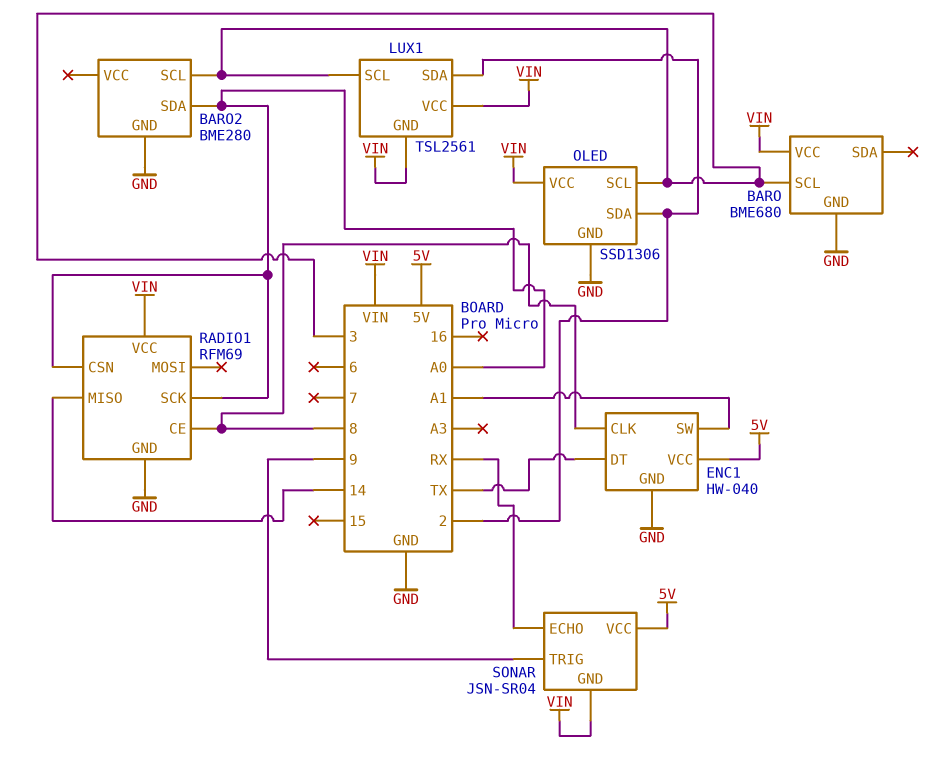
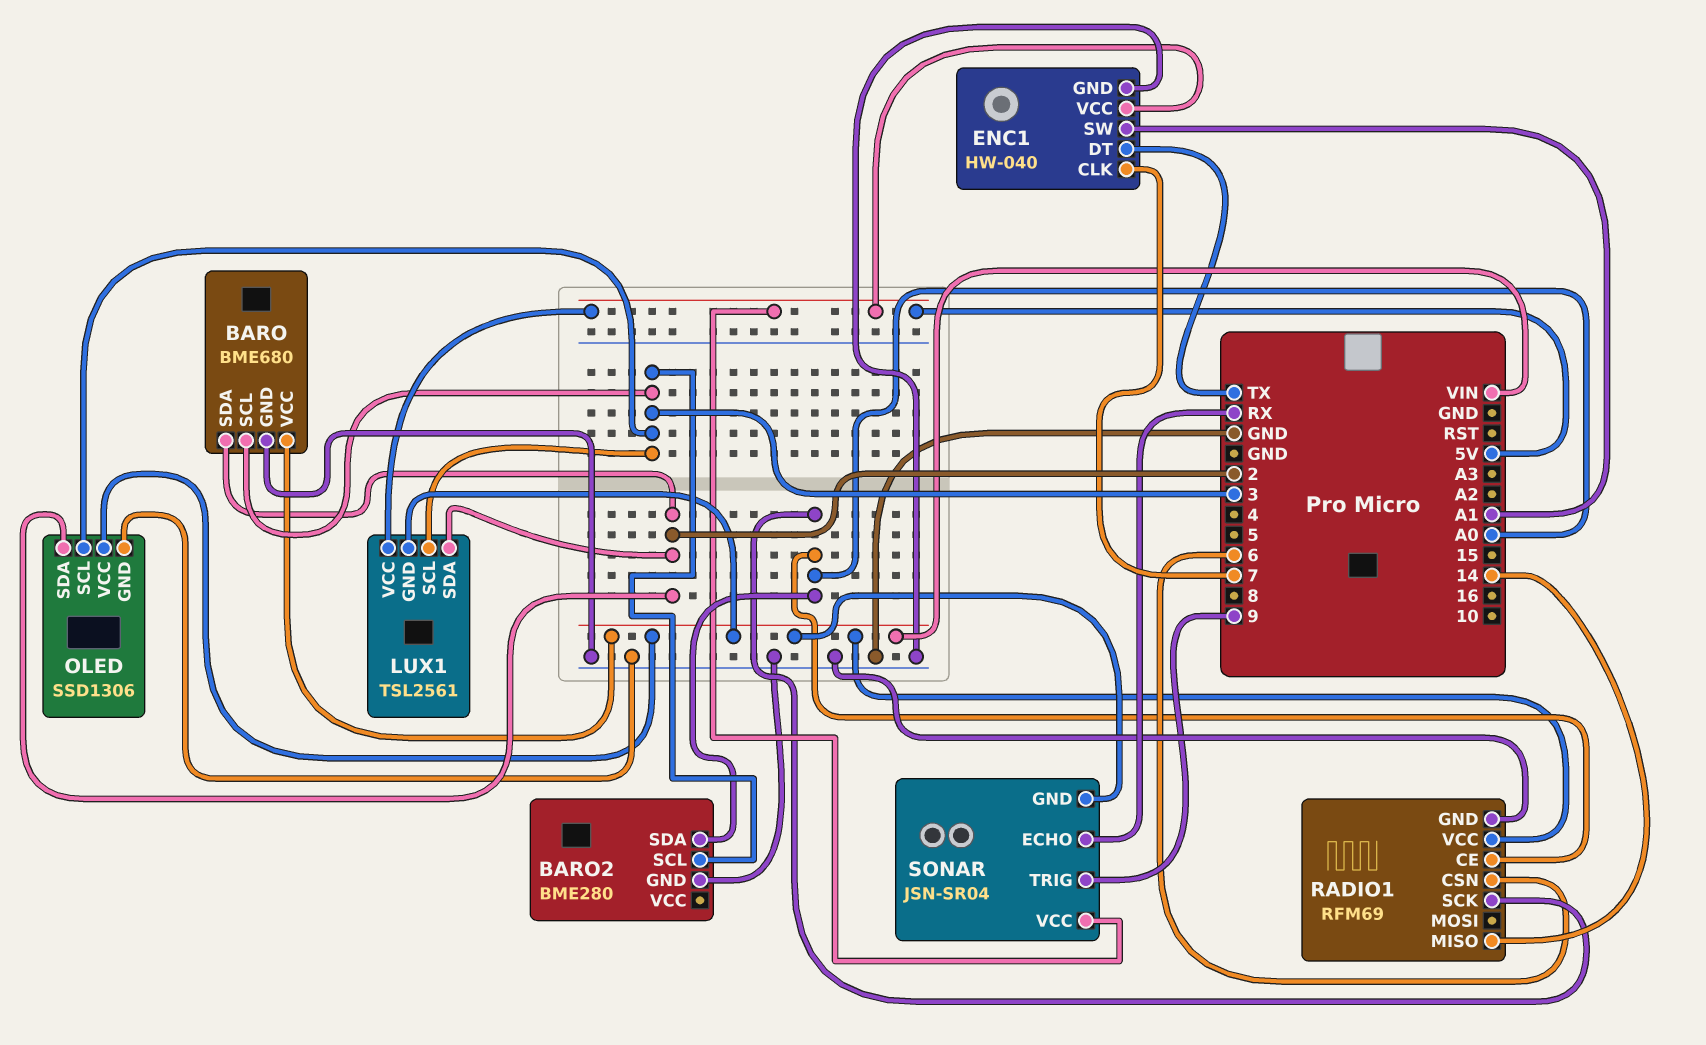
BARO pin SDA: none -> 2
ENC1 pin CLK: 8 -> 7
LUX1 pin VCC: VIN -> 5V
RADIO1 pin CE: 8 -> A0
RADIO1 pin CSN: A0 -> 6

